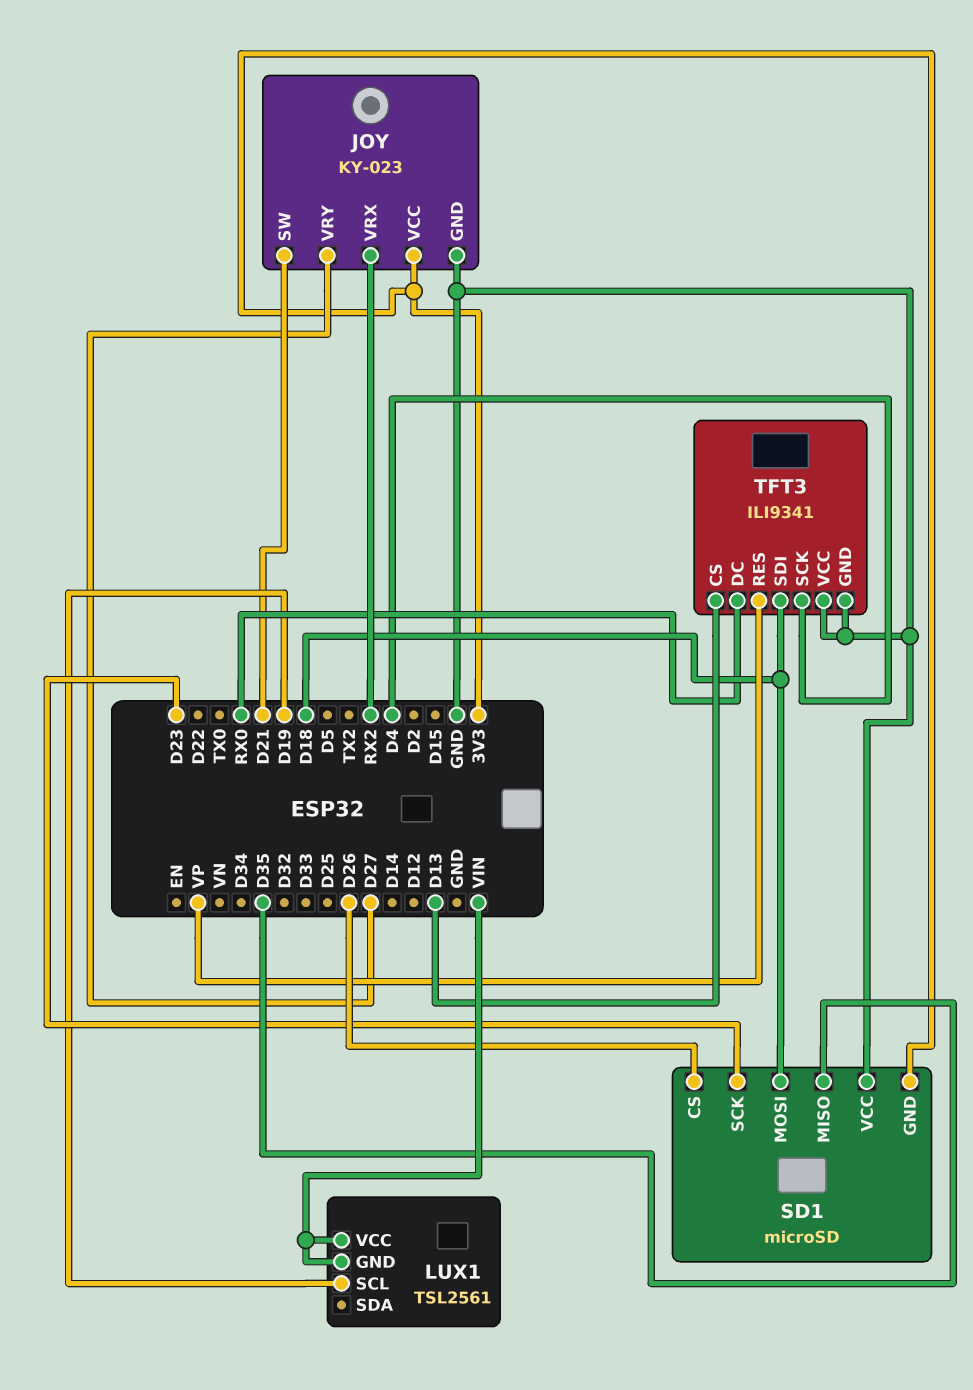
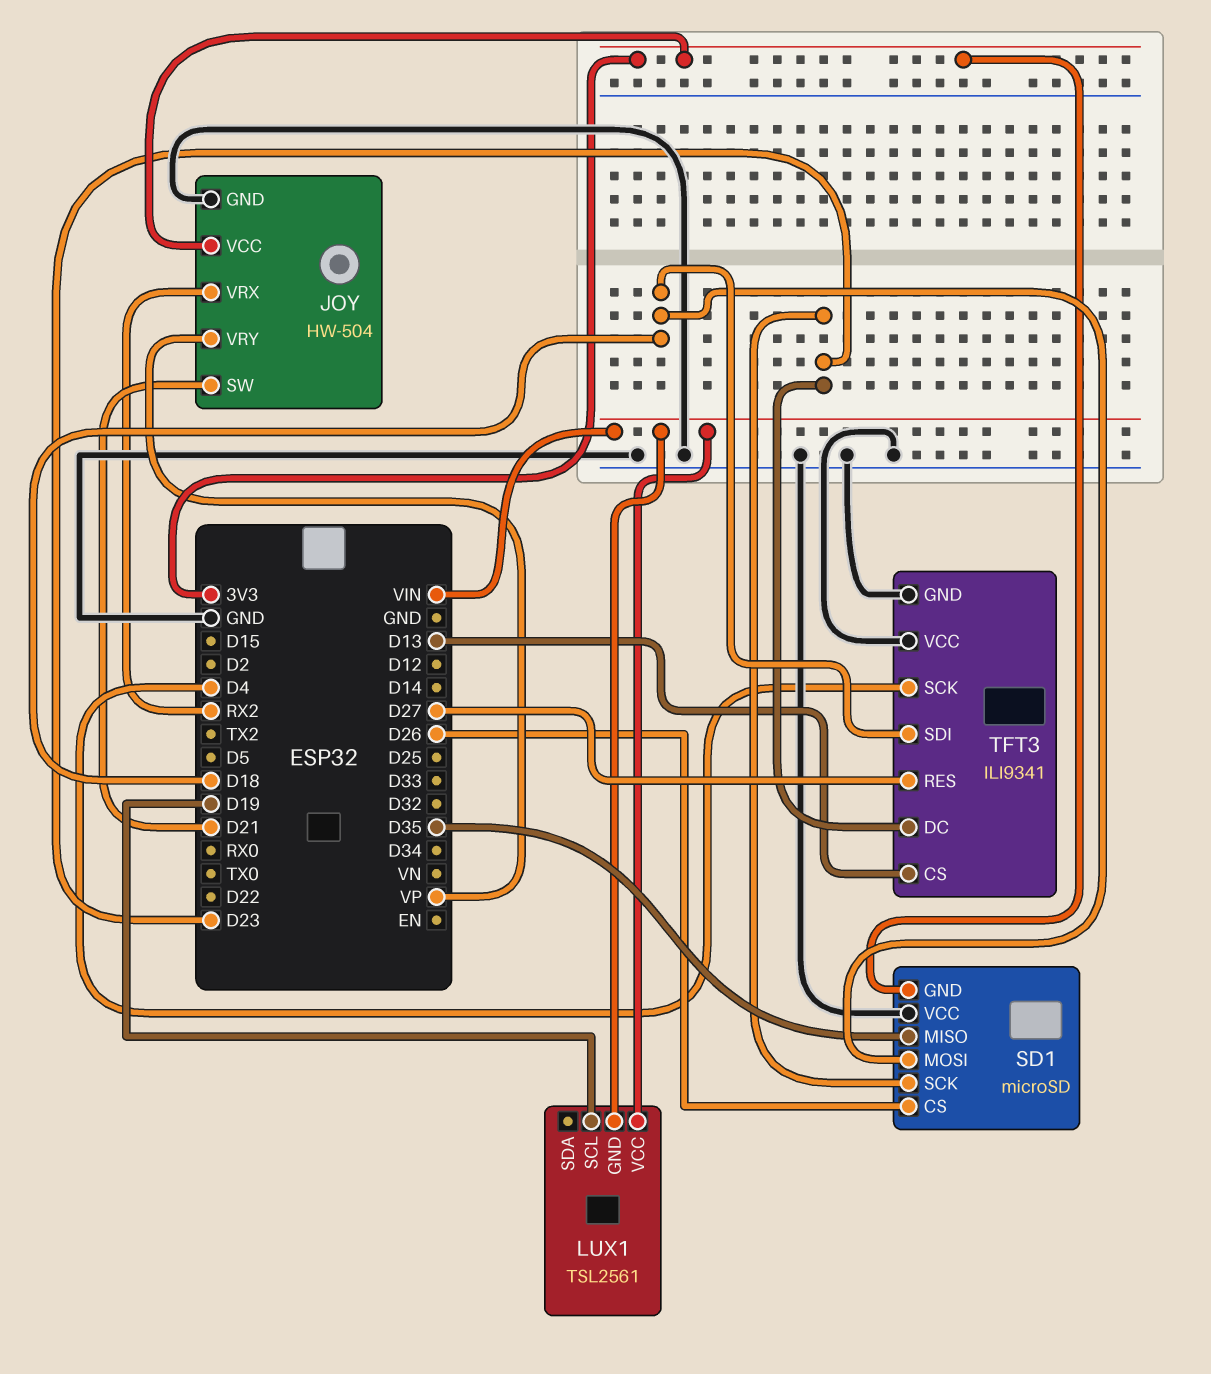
JOY: KY-023 -> HW-504
JOY pin VRY: D27 -> VP
TFT3 pin DC: RX0 -> D23
TFT3 pin RES: VP -> D27

